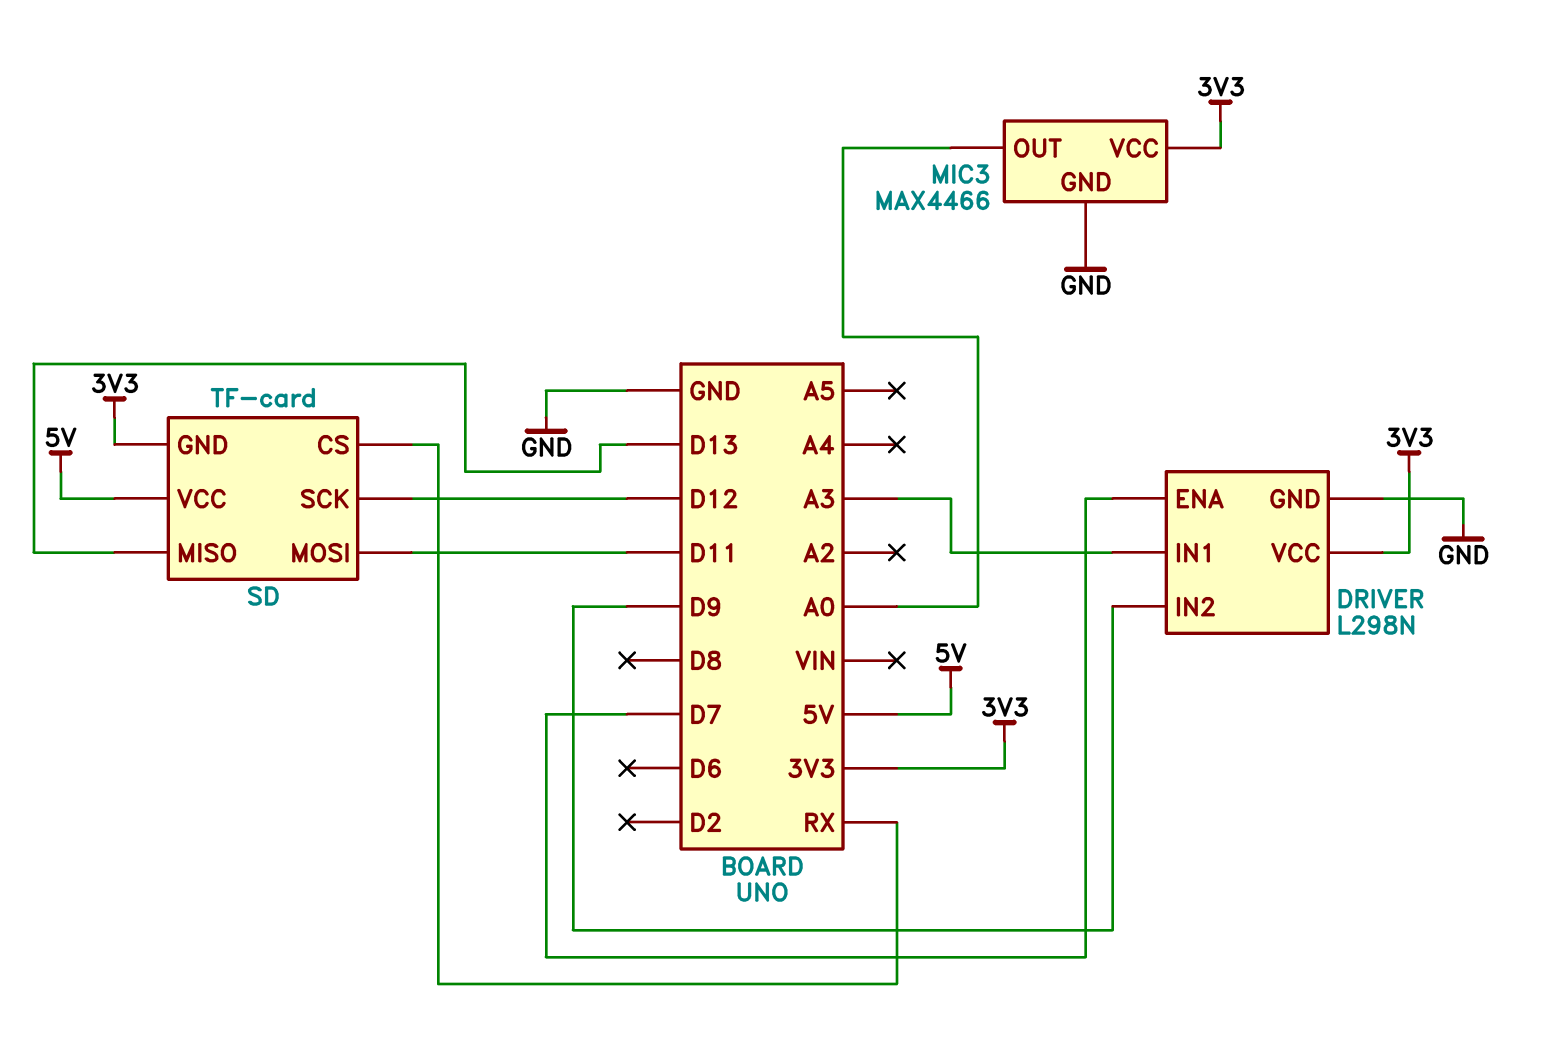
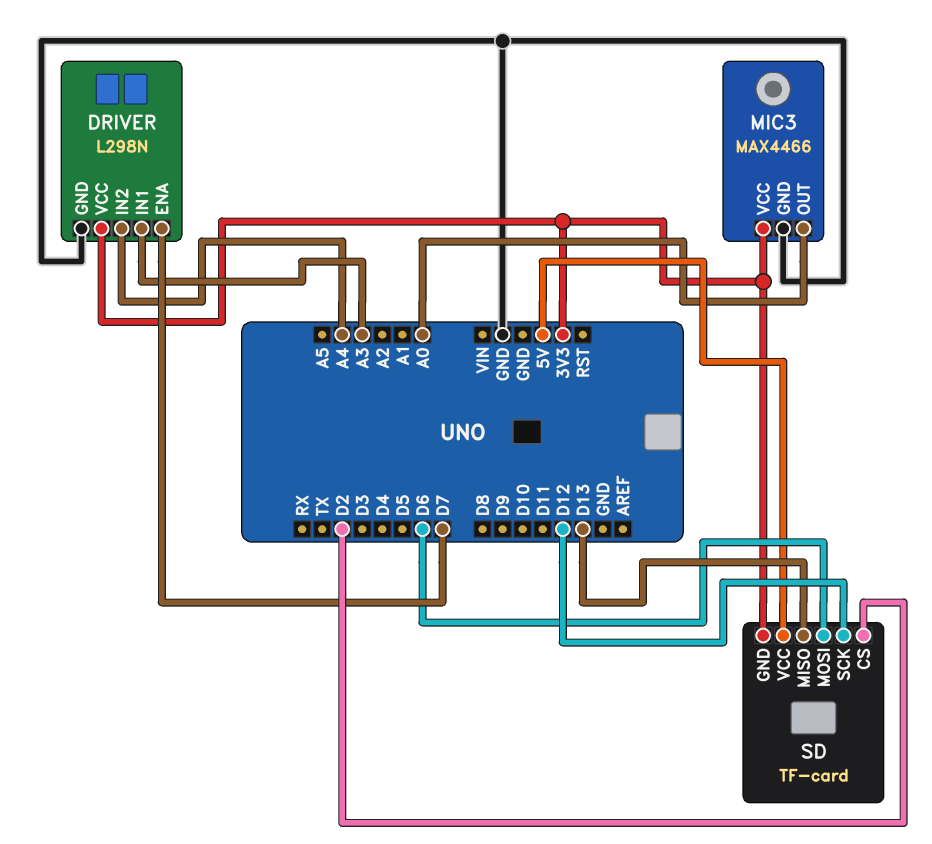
DRIVER pin IN2: D9 -> A4
SD pin CS: RX -> D2
SD pin MOSI: D11 -> D6

